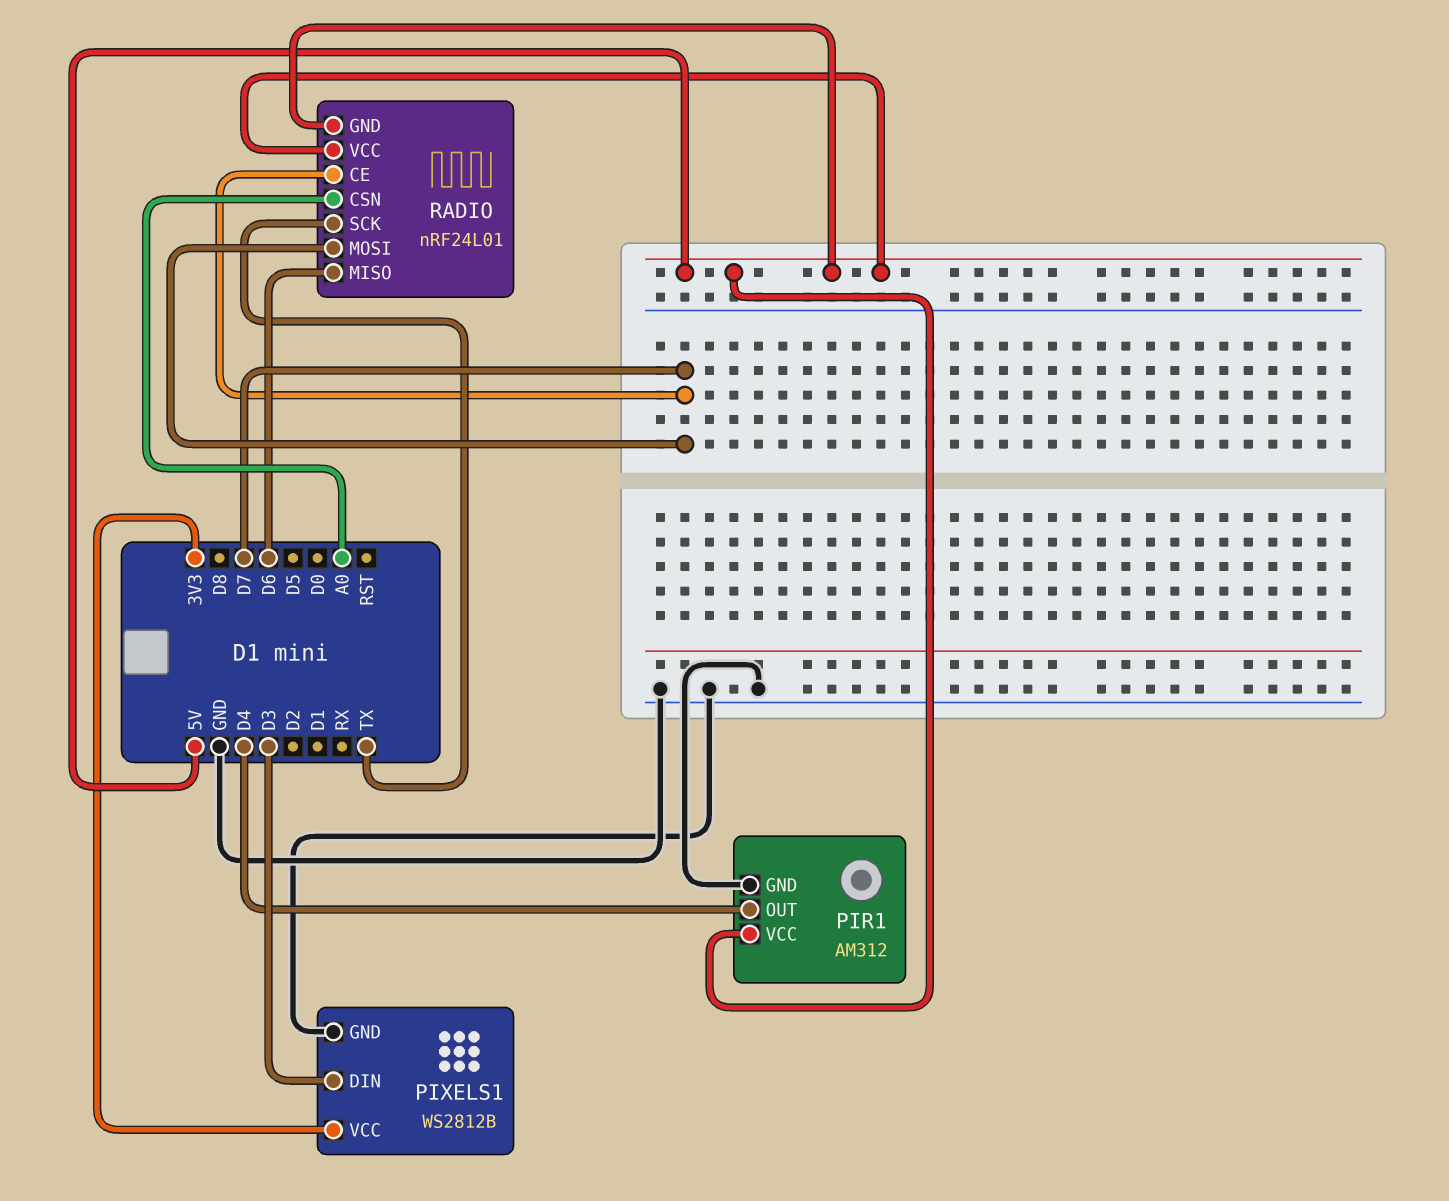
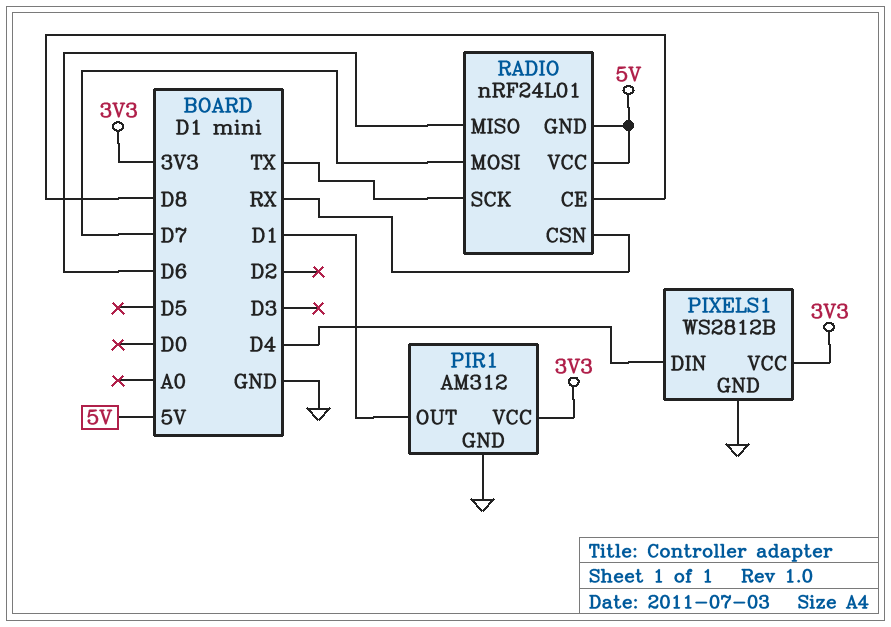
PIR1 pin OUT: D4 -> D1
PIR1 pin VCC: 5V -> 3V3
PIXELS1 pin DIN: D3 -> D4
RADIO pin CE: D7 -> D8
RADIO pin CSN: A0 -> RX

